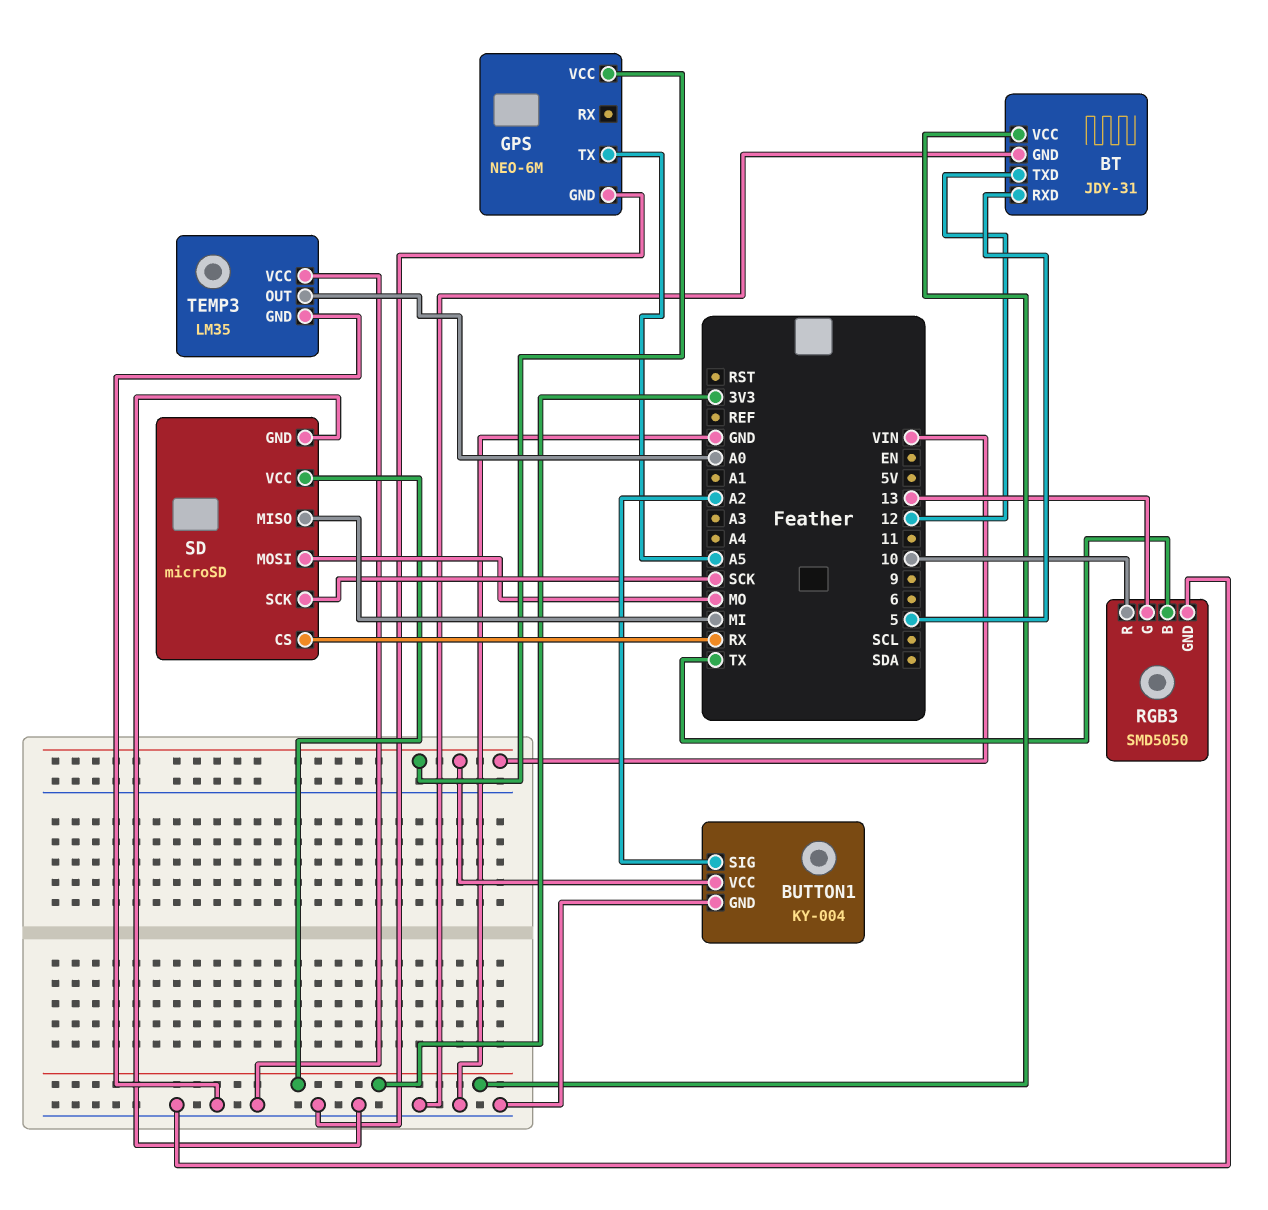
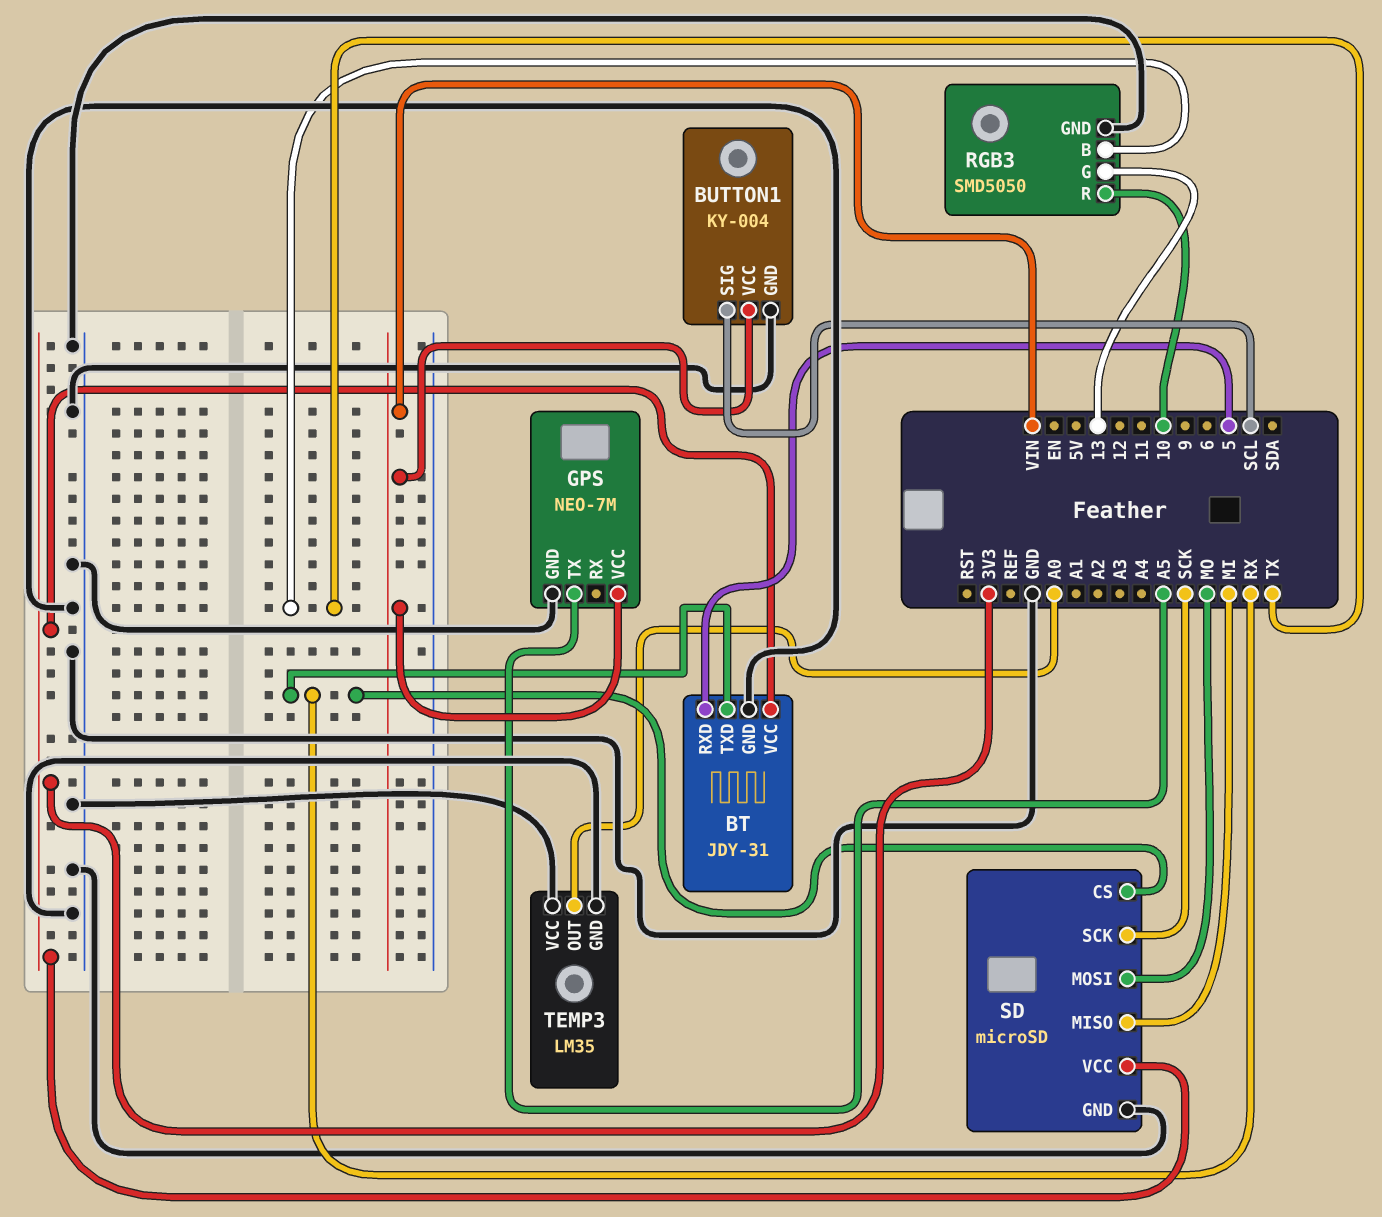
BT pin TXD: 12 -> RX
BUTTON1 pin SIG: A2 -> SCL
GPS: NEO-6M -> NEO-7M

